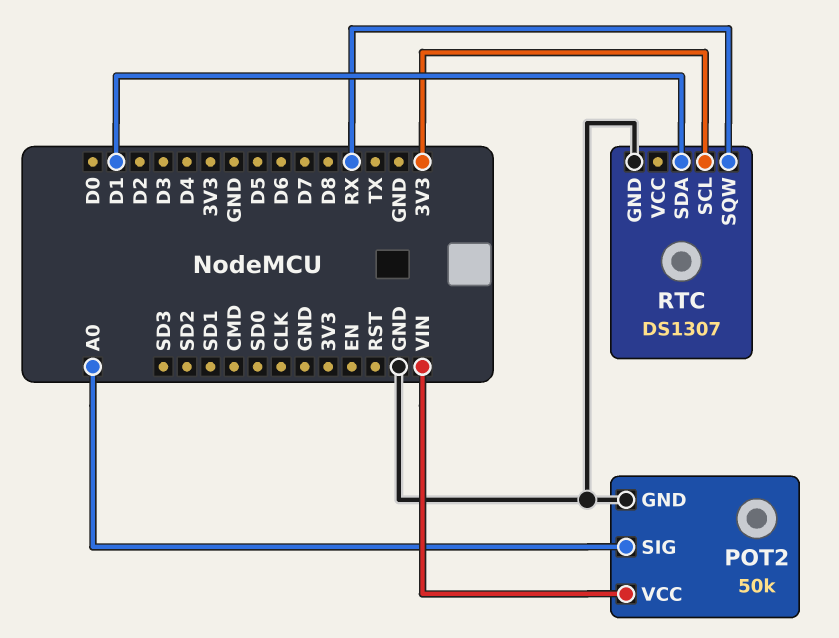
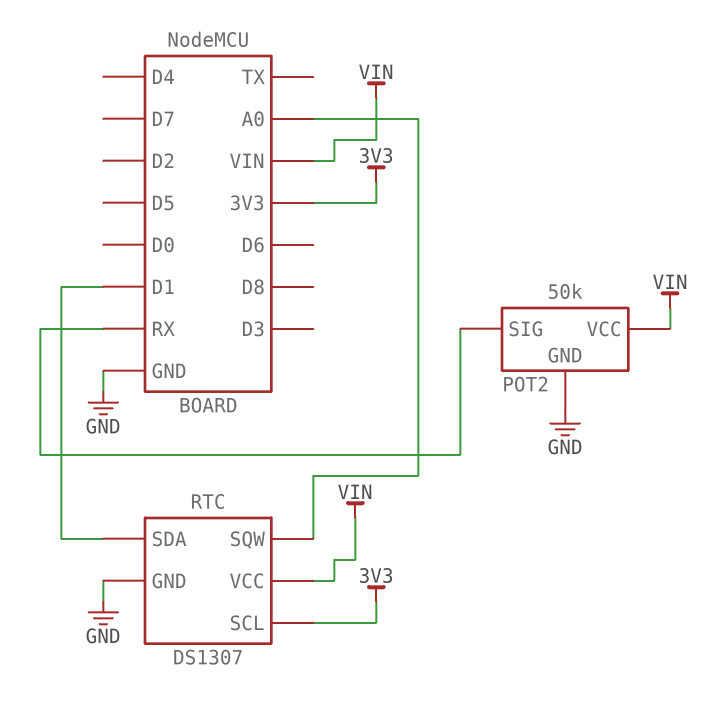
POT2 pin SIG: A0 -> RX
RTC pin SQW: RX -> A0
RTC pin VCC: none -> VIN

